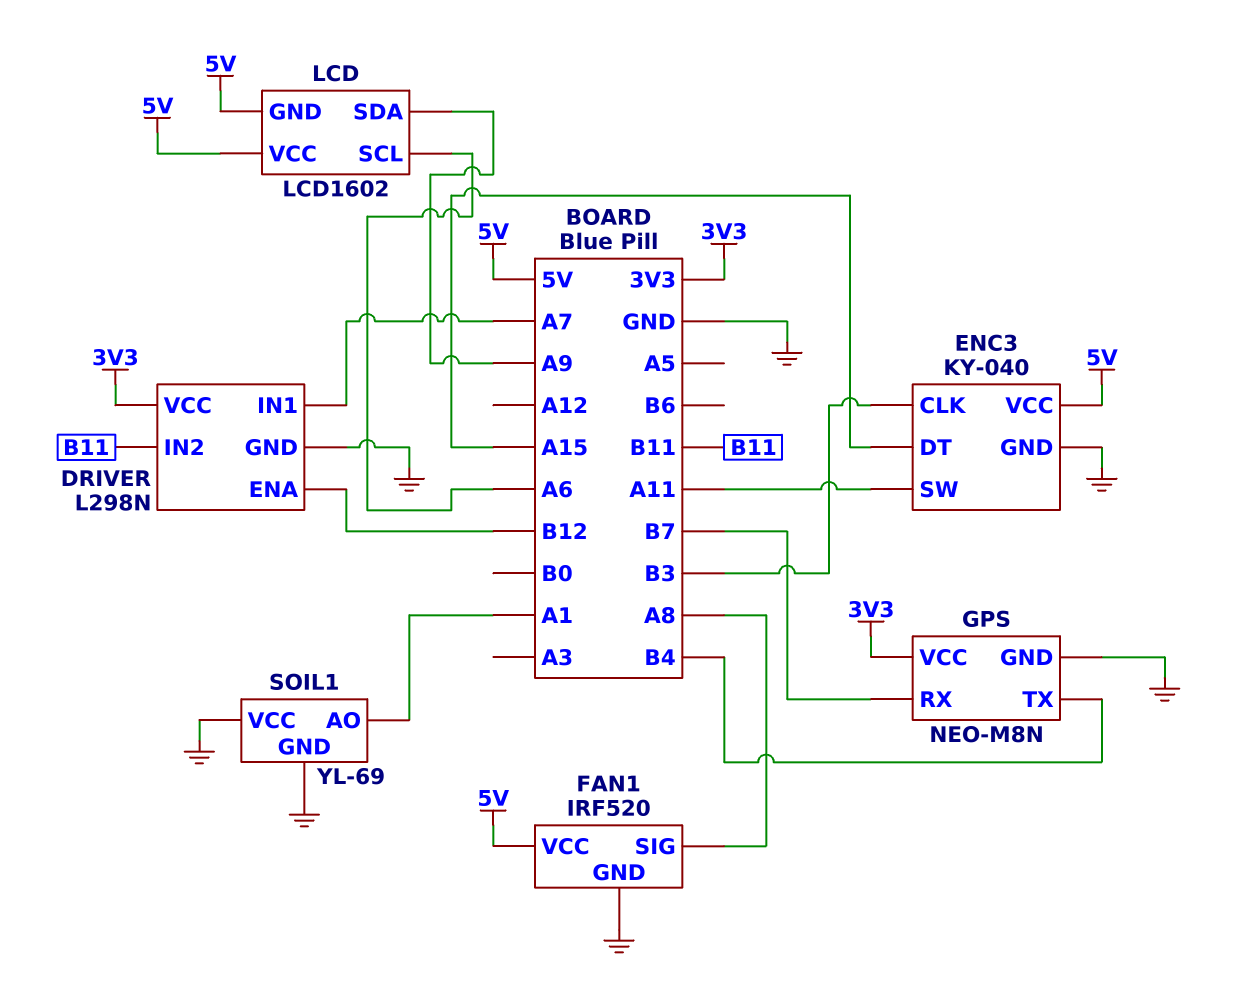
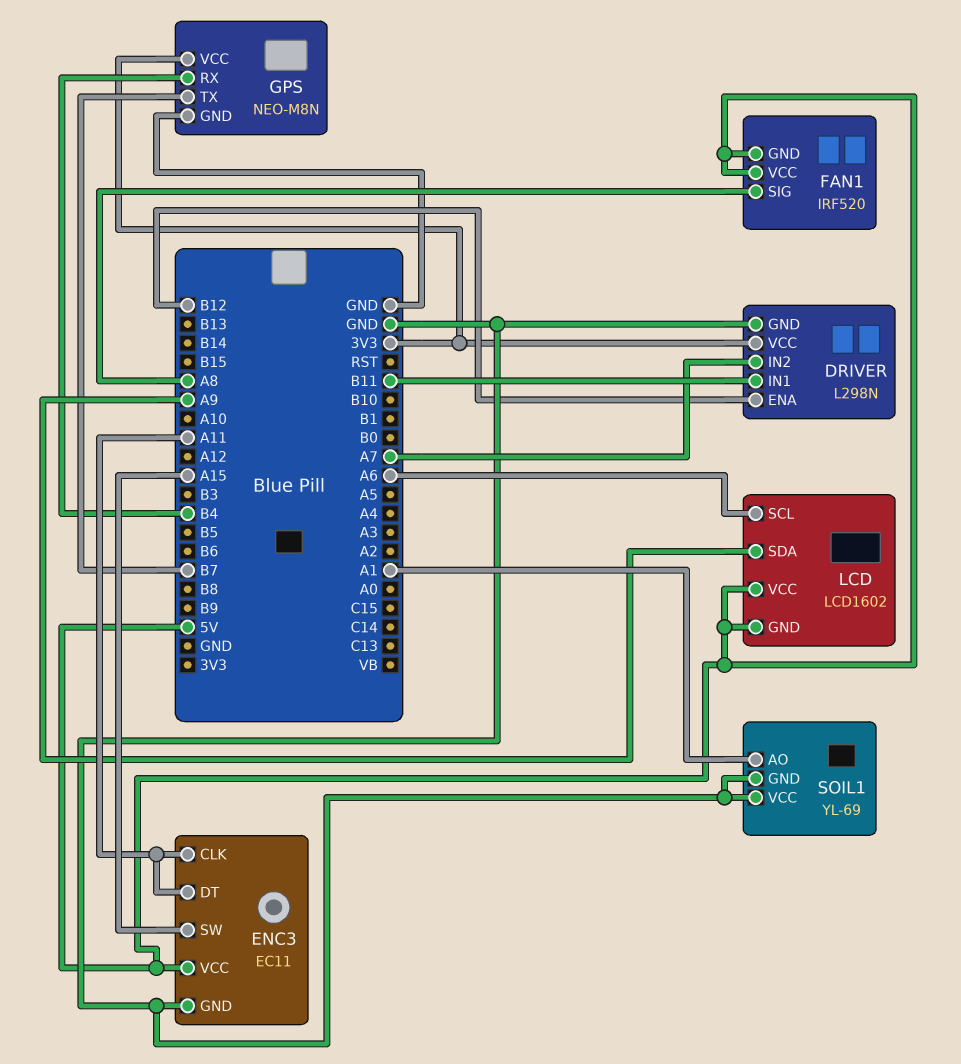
DRIVER pin IN1: A7 -> B11
DRIVER pin IN2: B11 -> A7
ENC3: KY-040 -> EC11
ENC3 pin CLK: B3 -> A11
ENC3 pin DT: A15 -> A11
ENC3 pin SW: A11 -> A15
FAN1 pin GND: GND -> 5V
GPS pin RX: B7 -> B4
GPS pin TX: B4 -> B7

